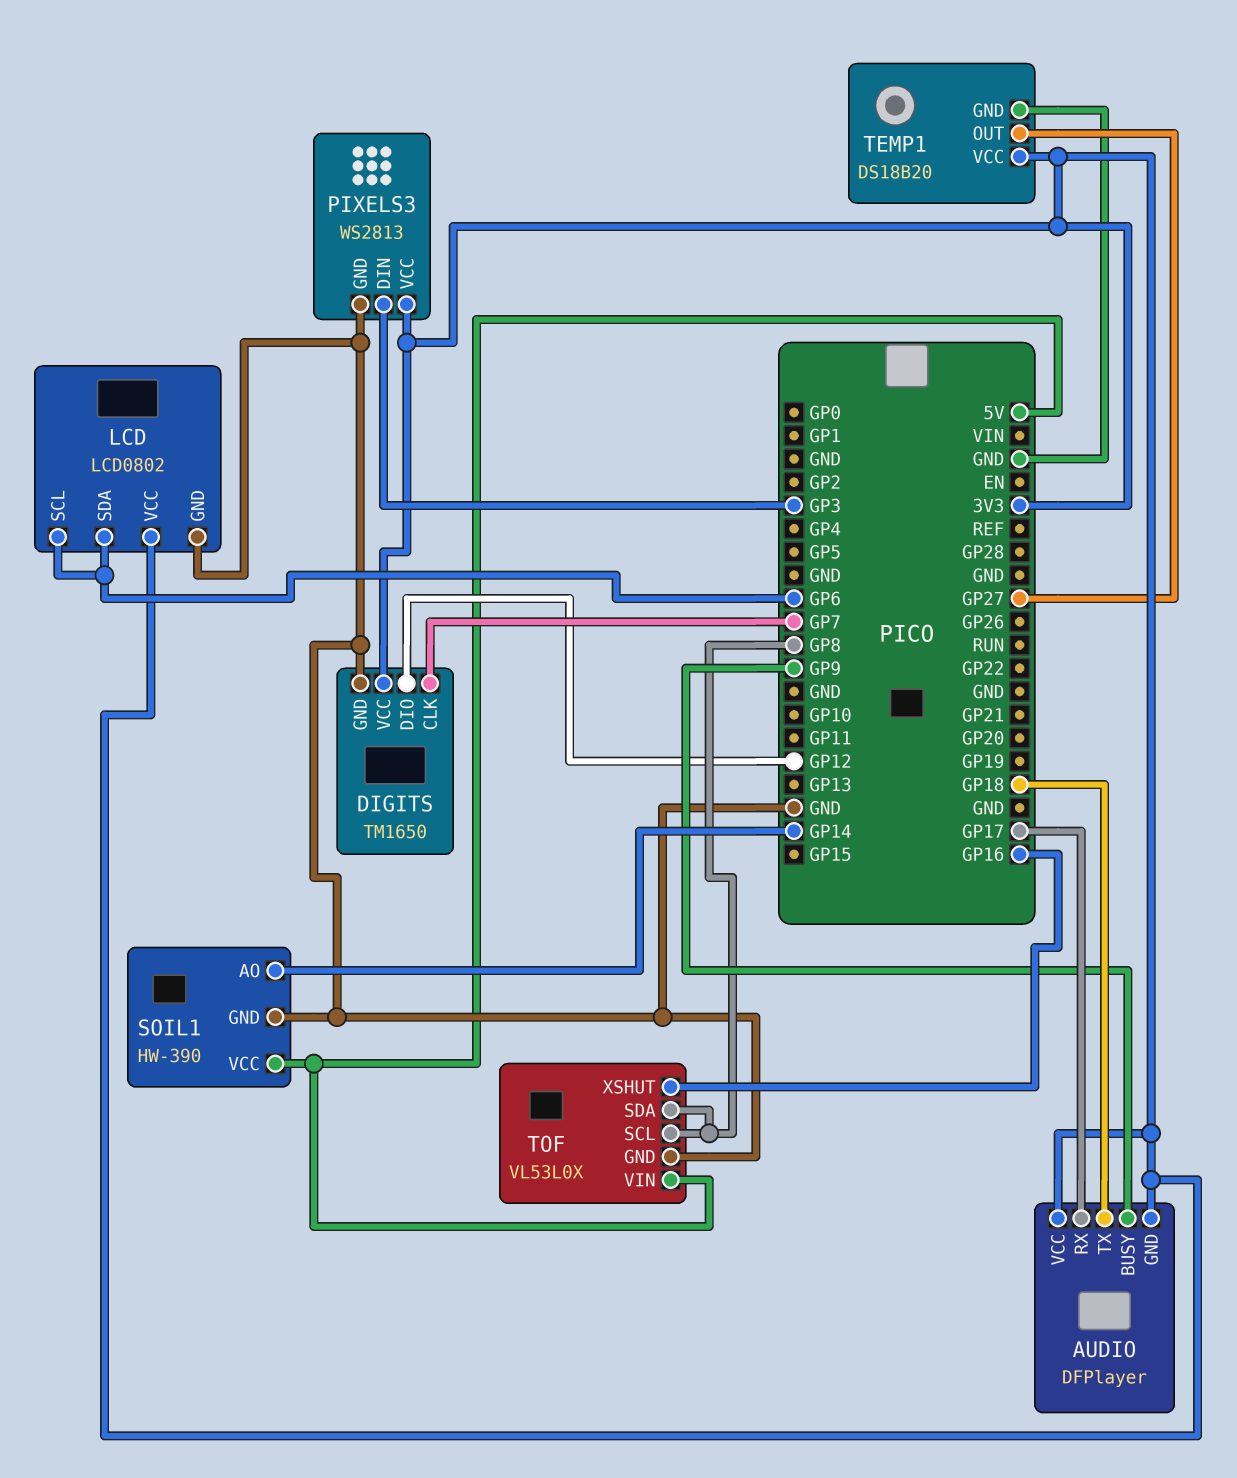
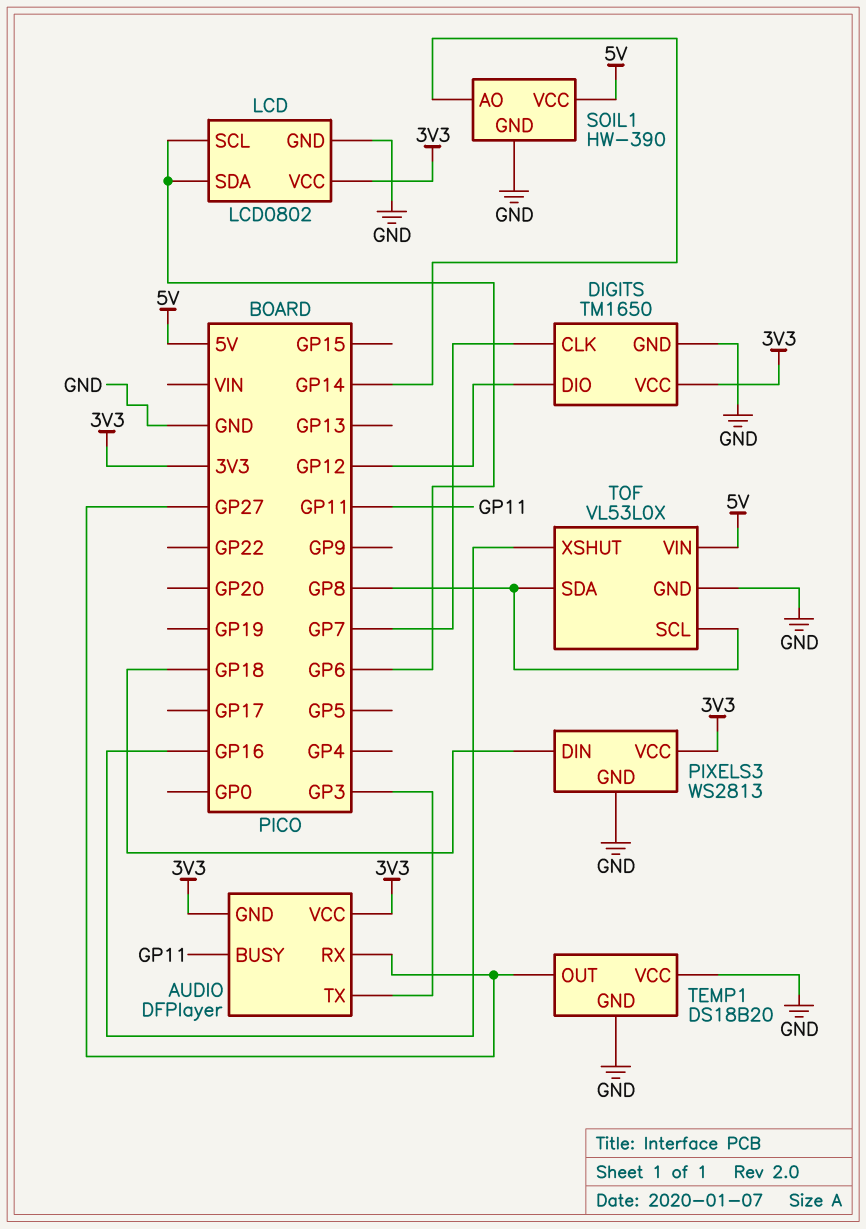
AUDIO pin BUSY: GP9 -> GP11
AUDIO pin RX: GP17 -> GP27
AUDIO pin TX: GP18 -> GP3
PIXELS3 pin DIN: GP3 -> GP18
TEMP1 pin VCC: 3V3 -> GND

